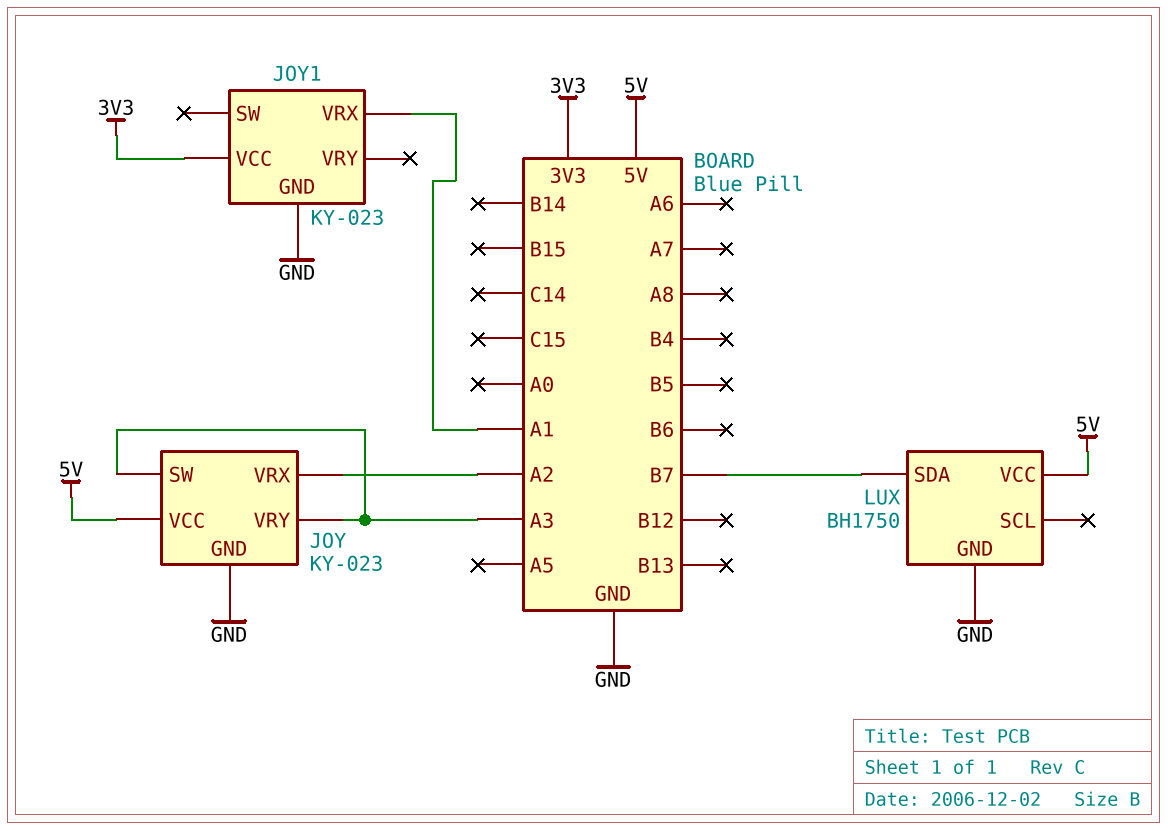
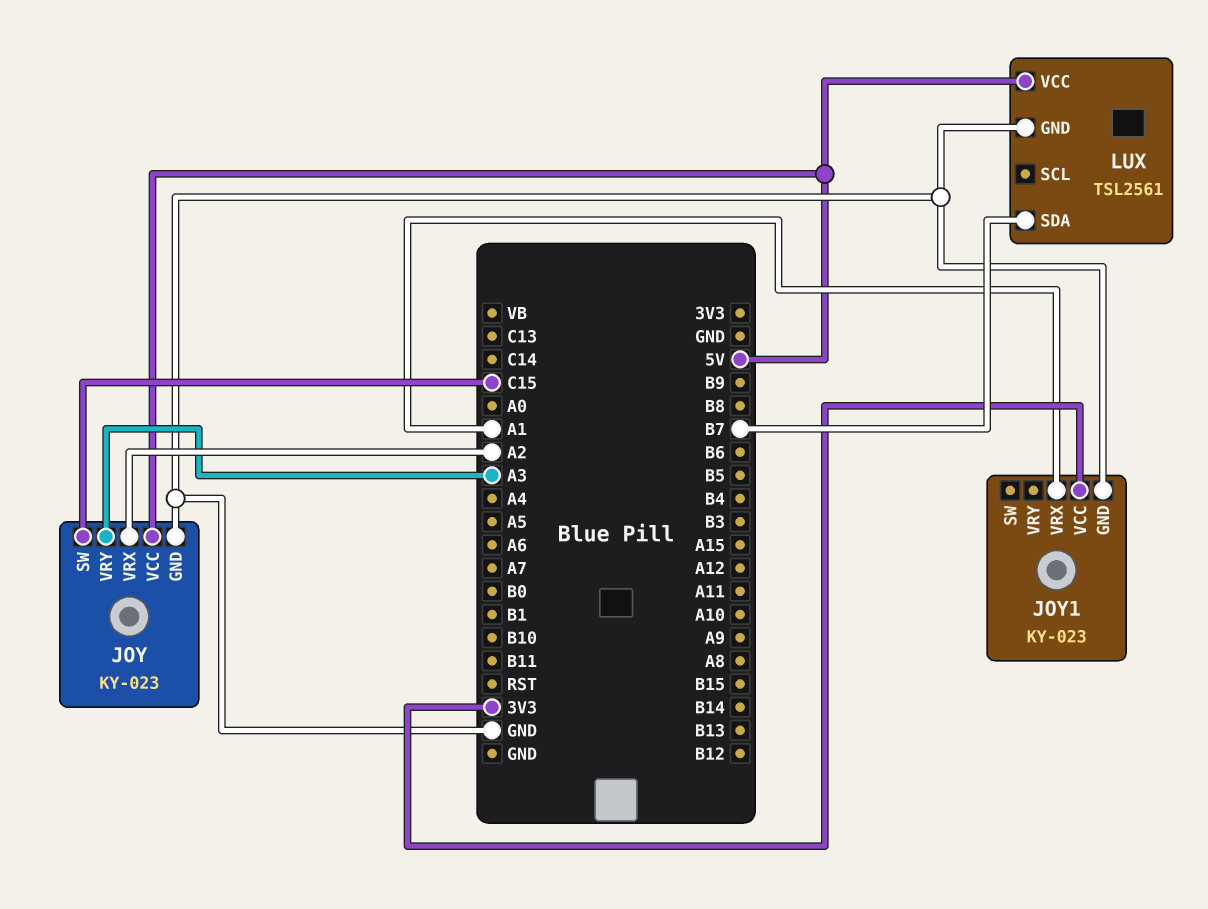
JOY pin SW: A3 -> C15
LUX: BH1750 -> TSL2561

